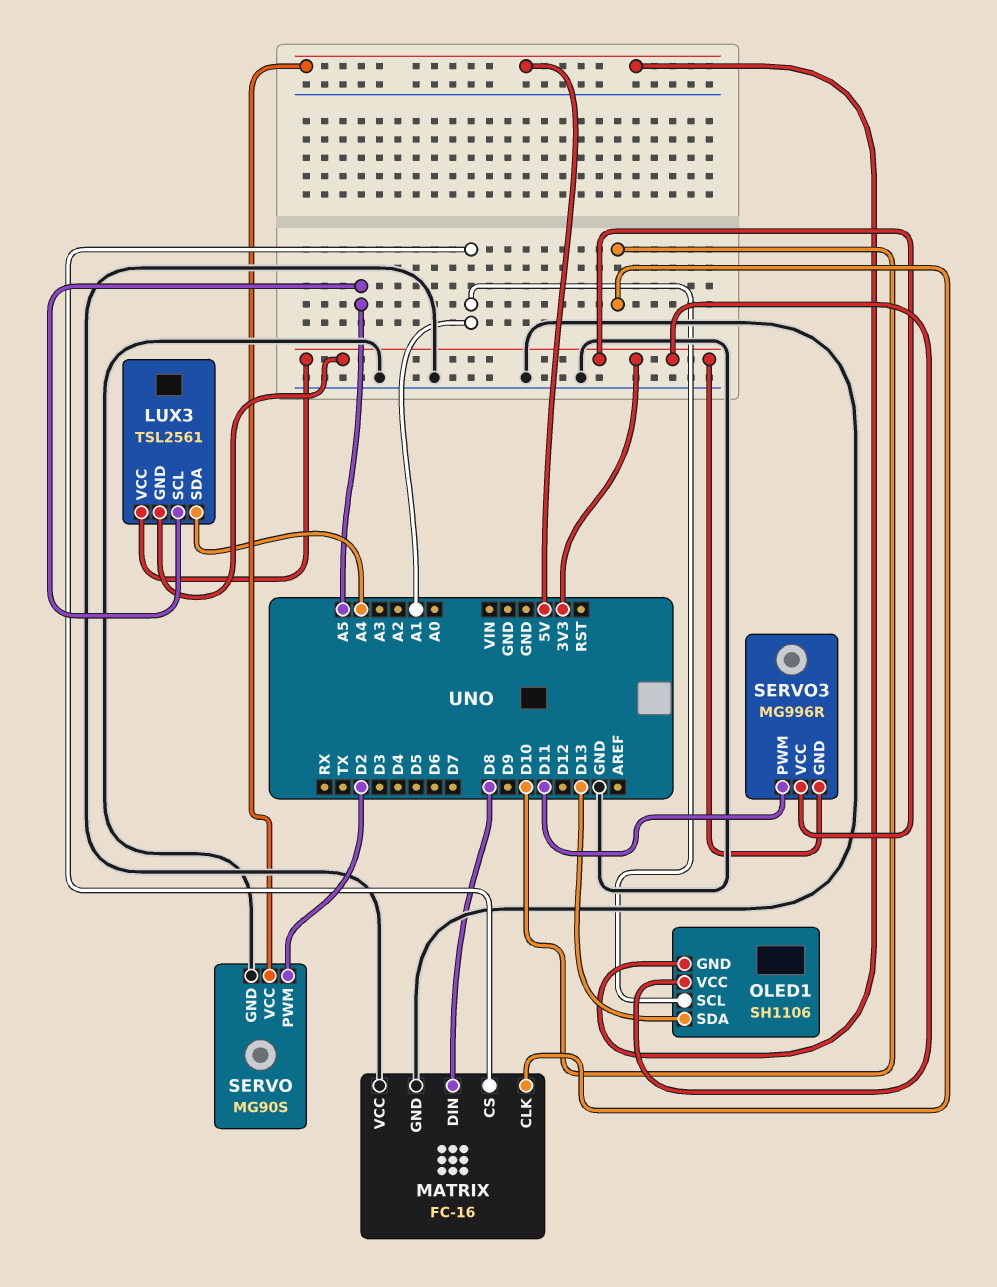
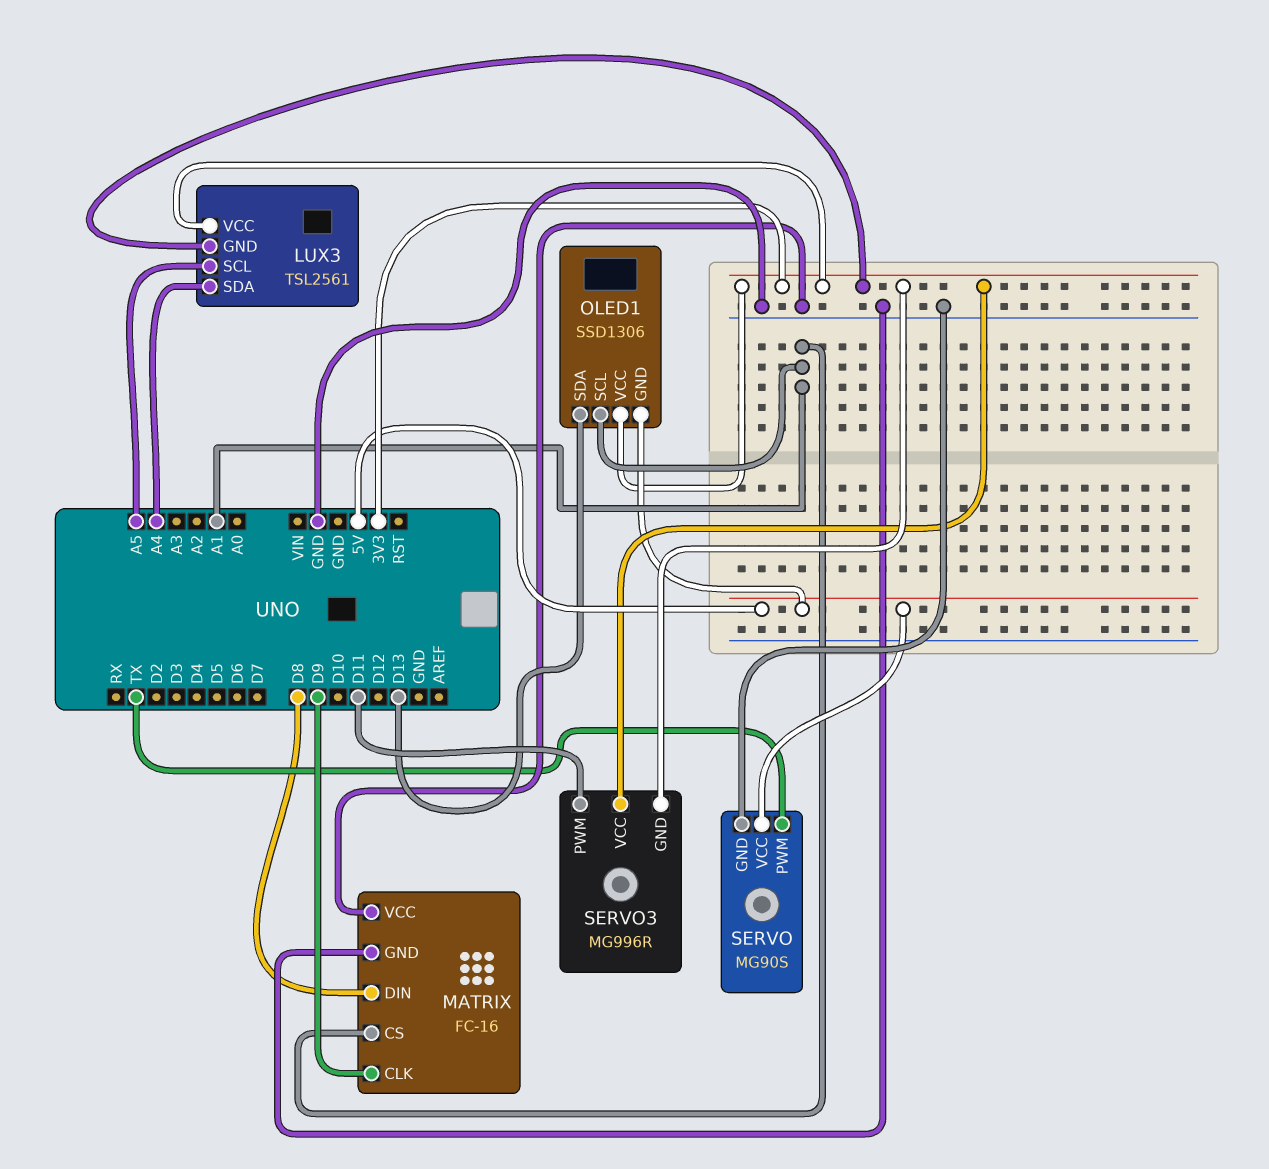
MATRIX pin CLK: D10 -> D9
OLED1: SH1106 -> SSD1306
SERVO pin PWM: D2 -> TX

